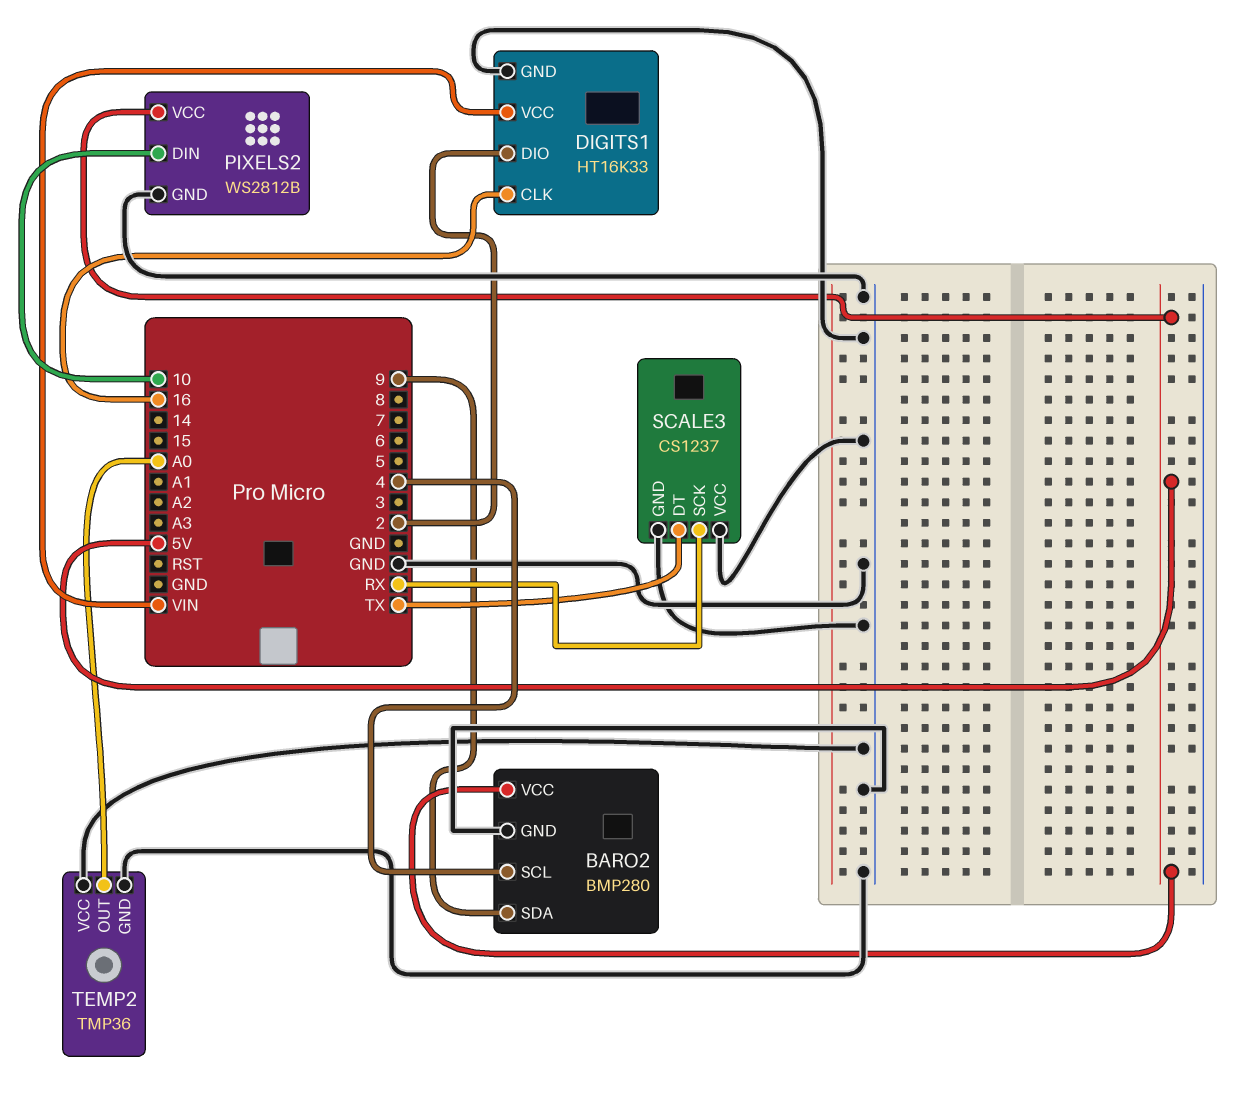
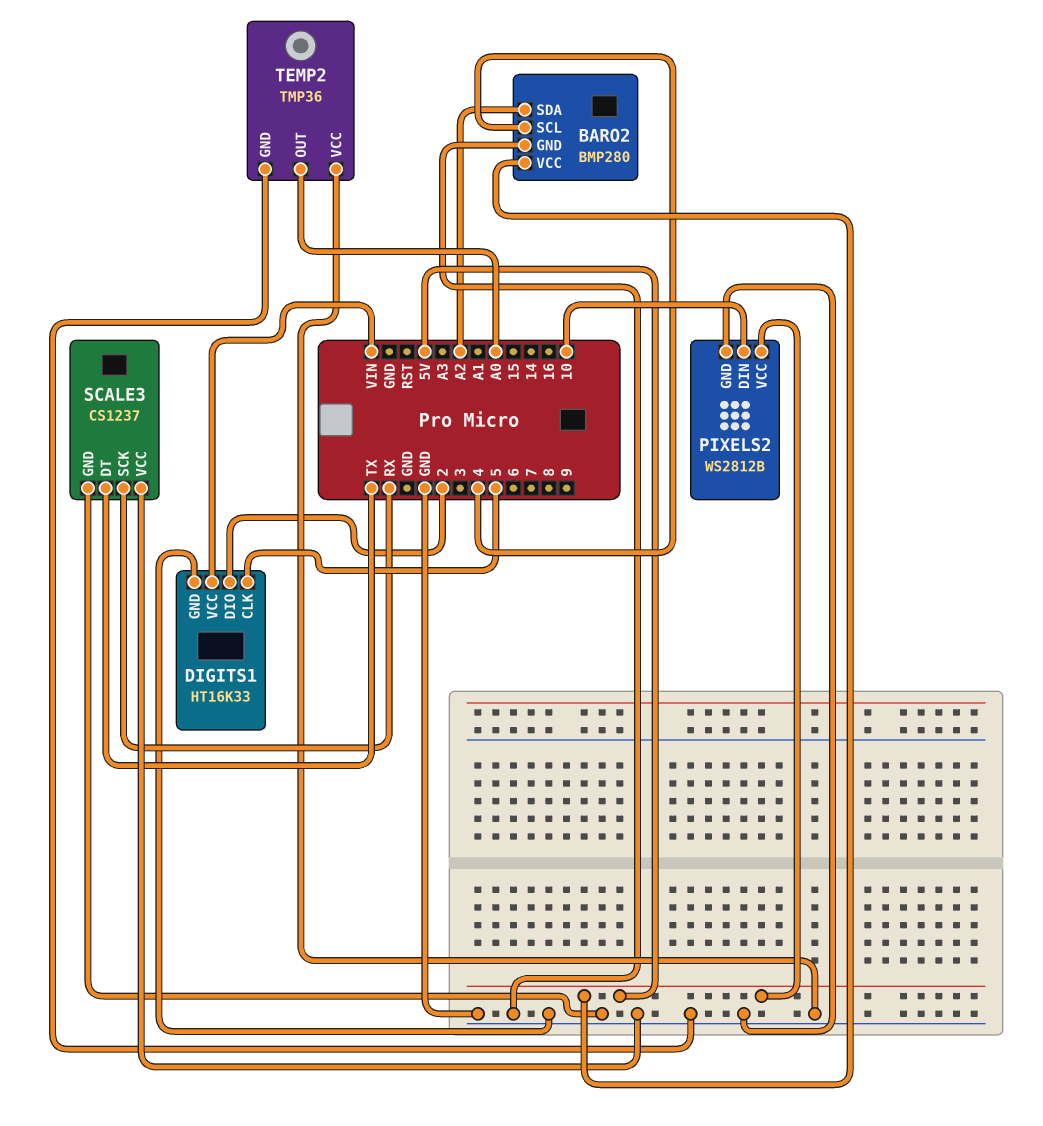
BARO2 pin SDA: 9 -> A2
DIGITS1 pin CLK: 16 -> 5

